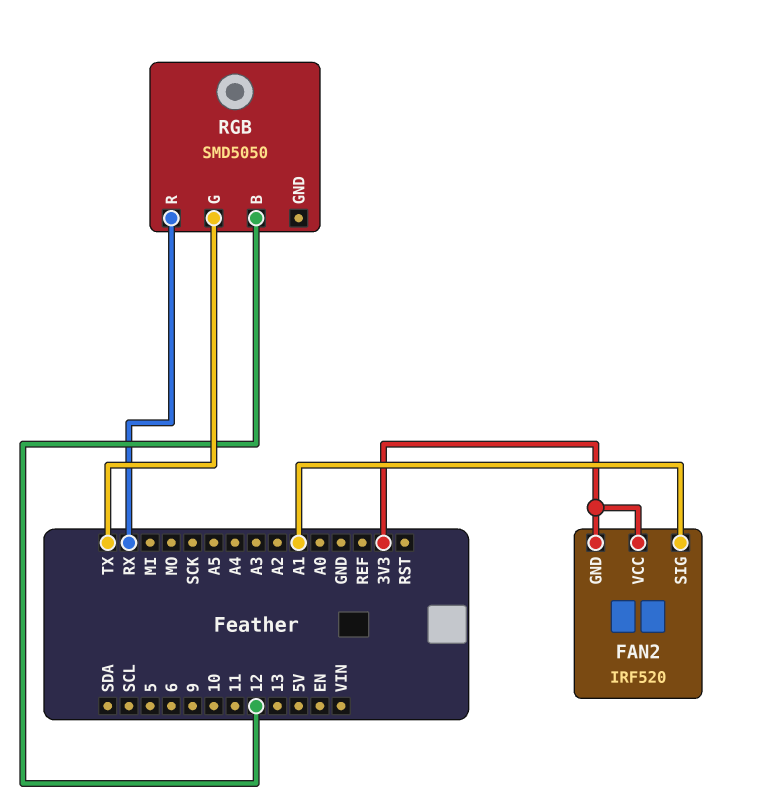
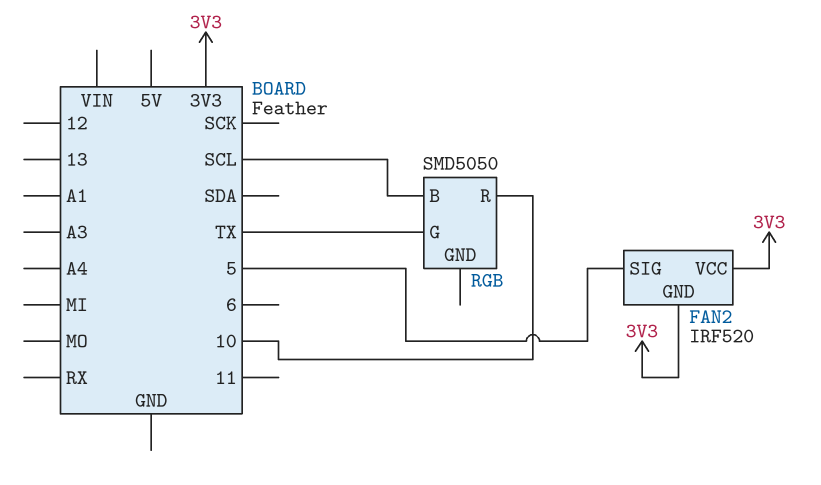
FAN2 pin SIG: A1 -> 5
RGB pin B: 12 -> SCL
RGB pin R: RX -> 10

